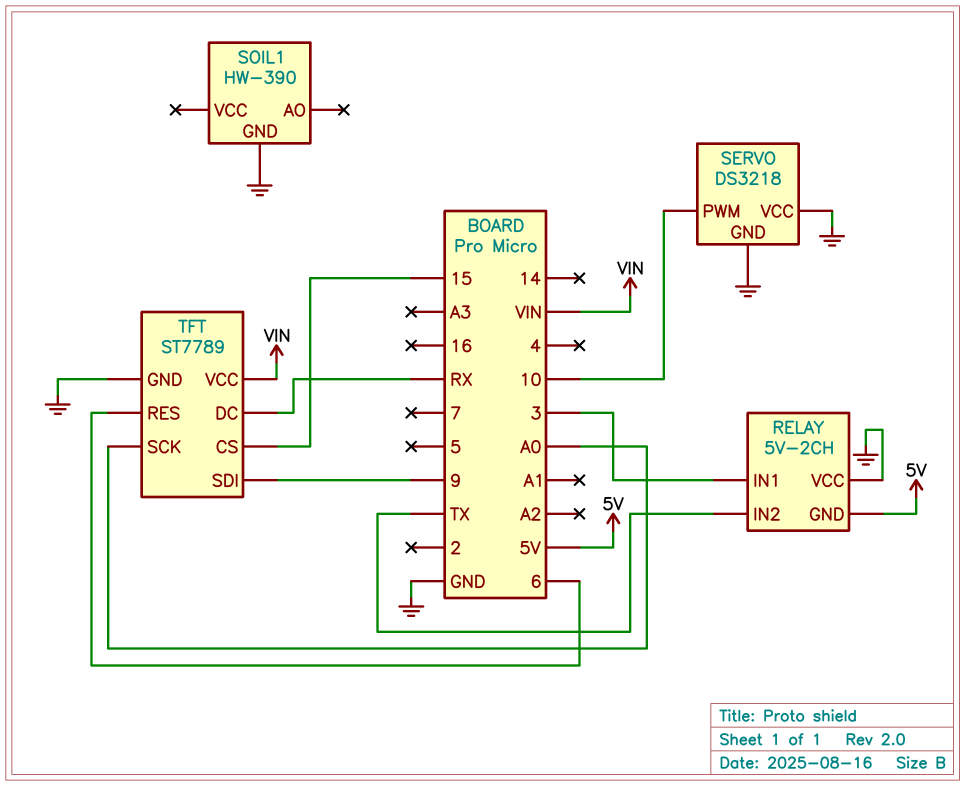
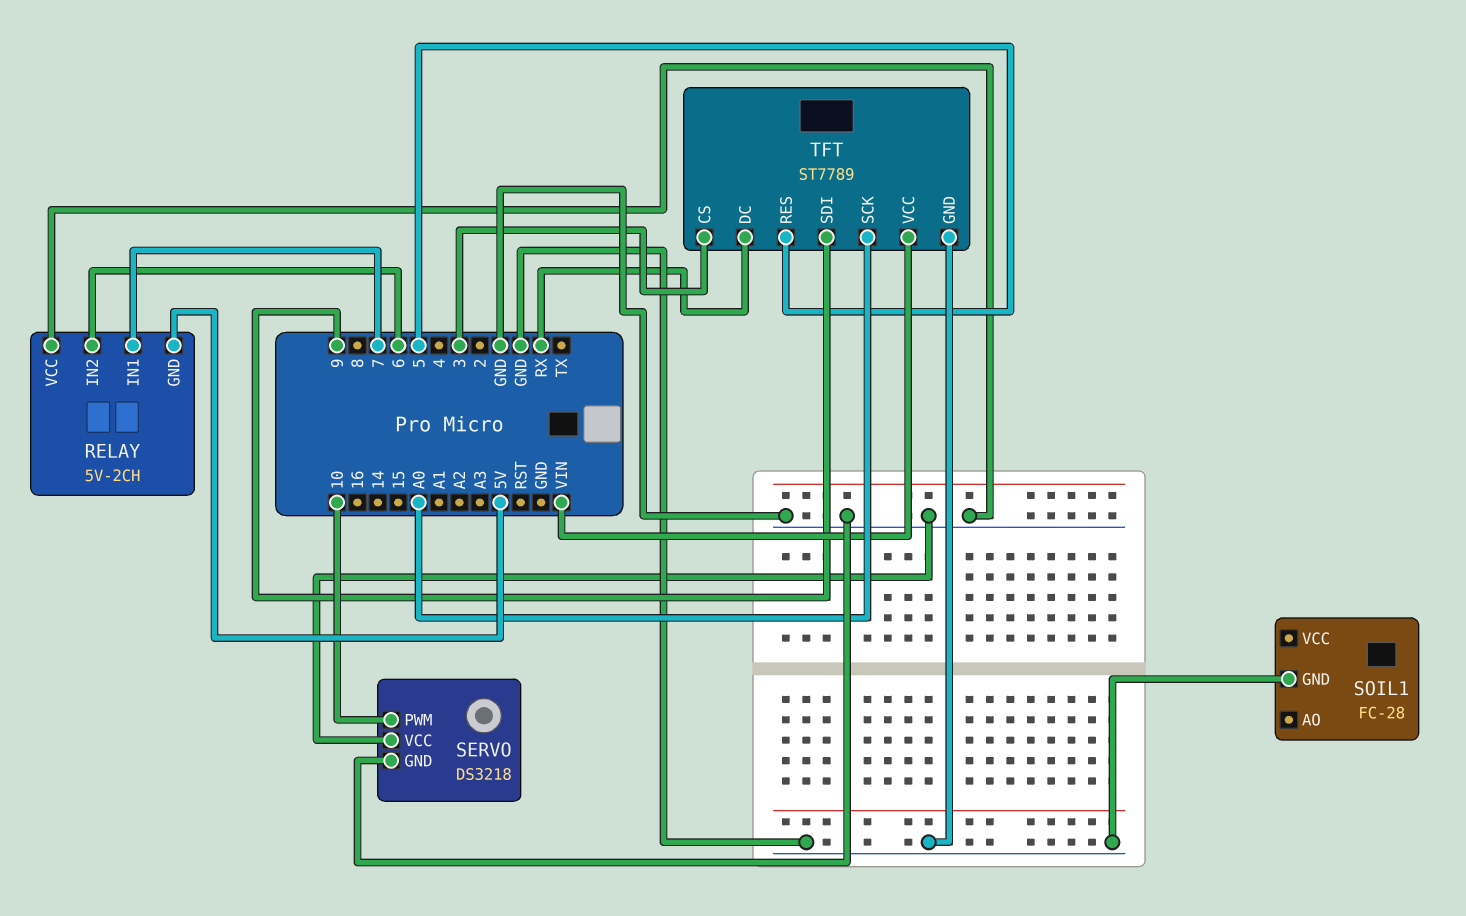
RELAY pin IN1: 3 -> 7
RELAY pin IN2: TX -> 6
SOIL1: HW-390 -> FC-28
TFT pin CS: 15 -> 3
TFT pin RES: 6 -> 5

